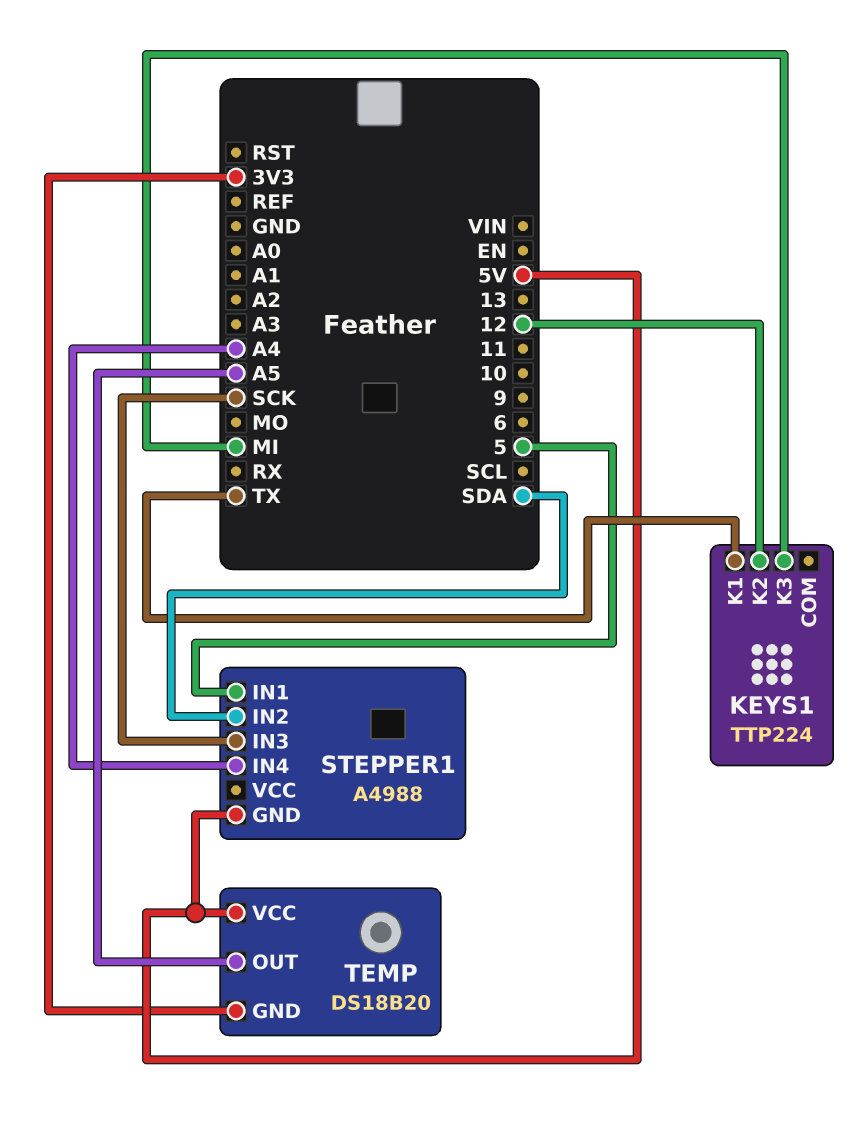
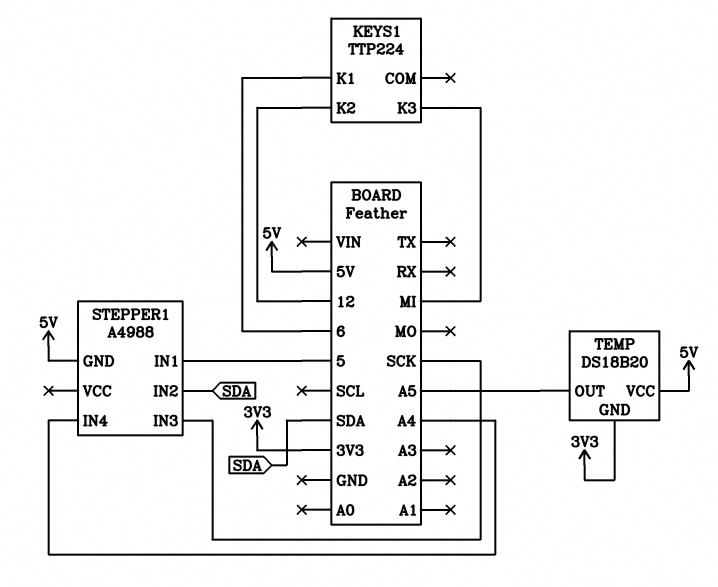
KEYS1 pin K1: TX -> 6

